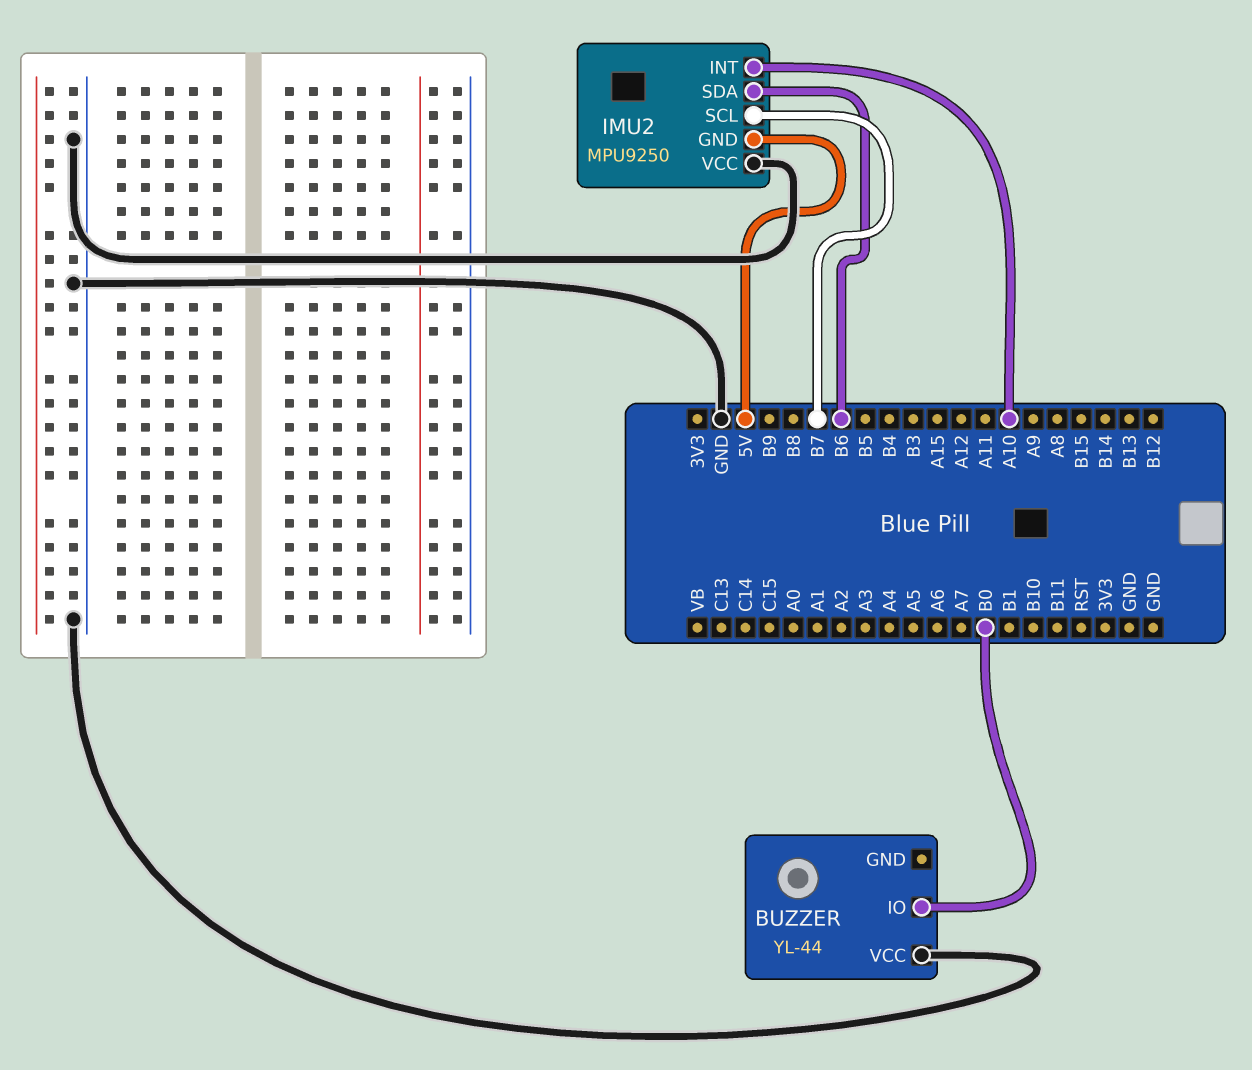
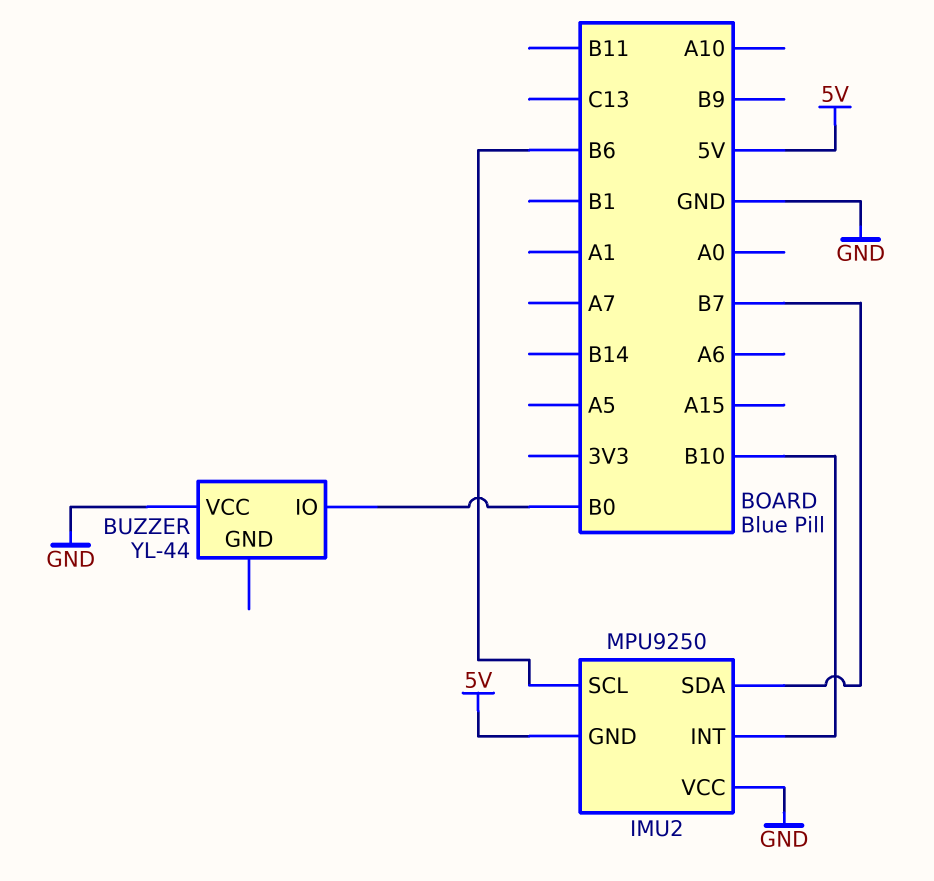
IMU2 pin INT: A10 -> B10
IMU2 pin SCL: B7 -> B6
IMU2 pin SDA: B6 -> B7

